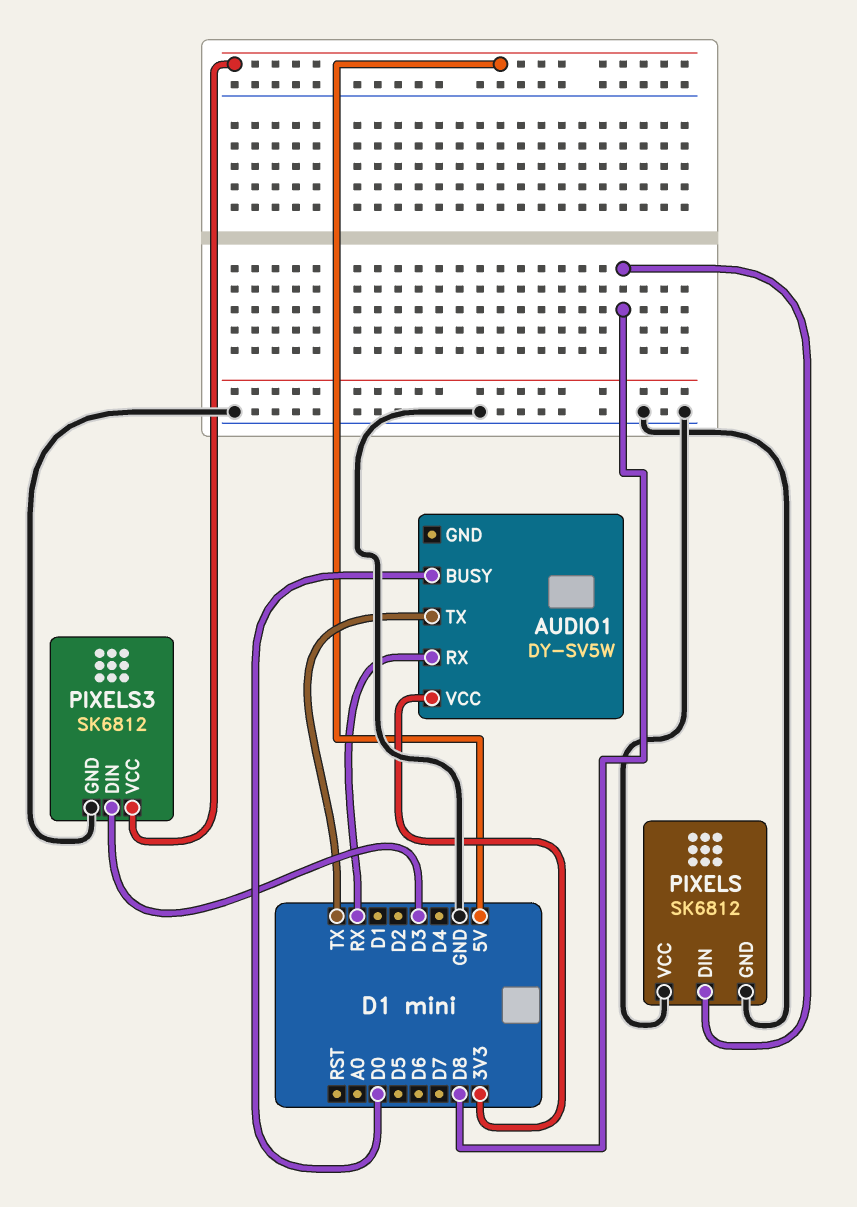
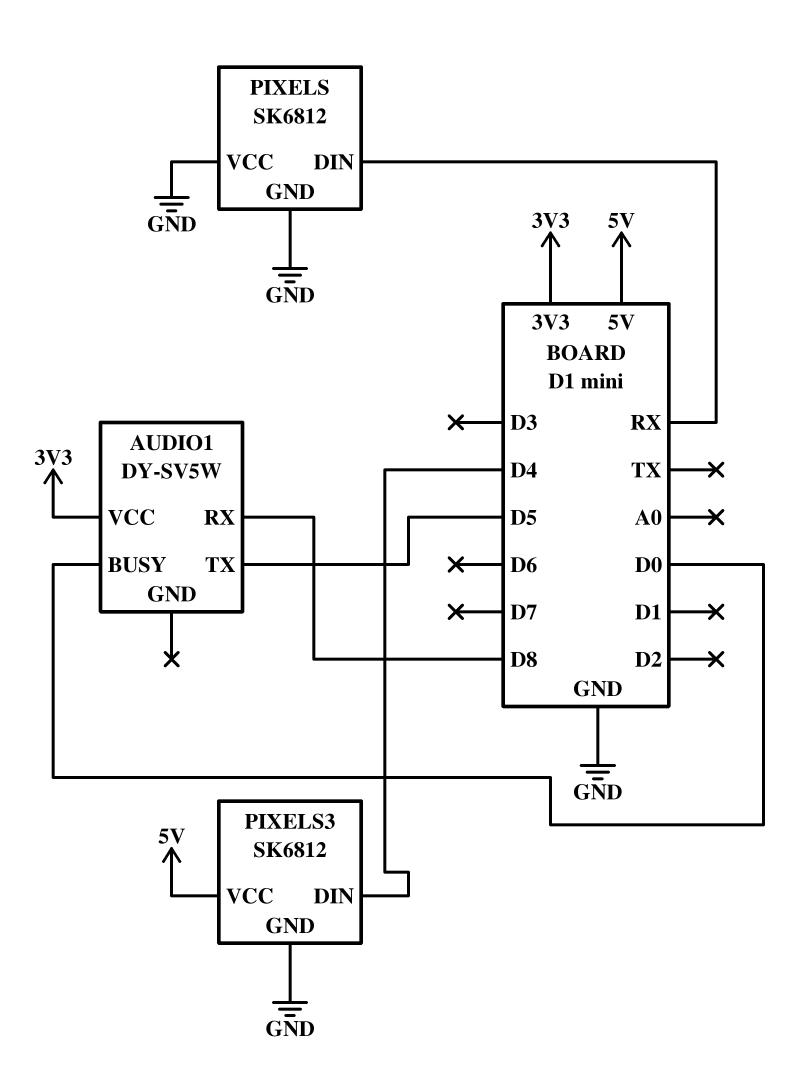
AUDIO1 pin RX: RX -> D8
AUDIO1 pin TX: TX -> D5
PIXELS pin DIN: D8 -> RX
PIXELS3 pin DIN: D3 -> D4

